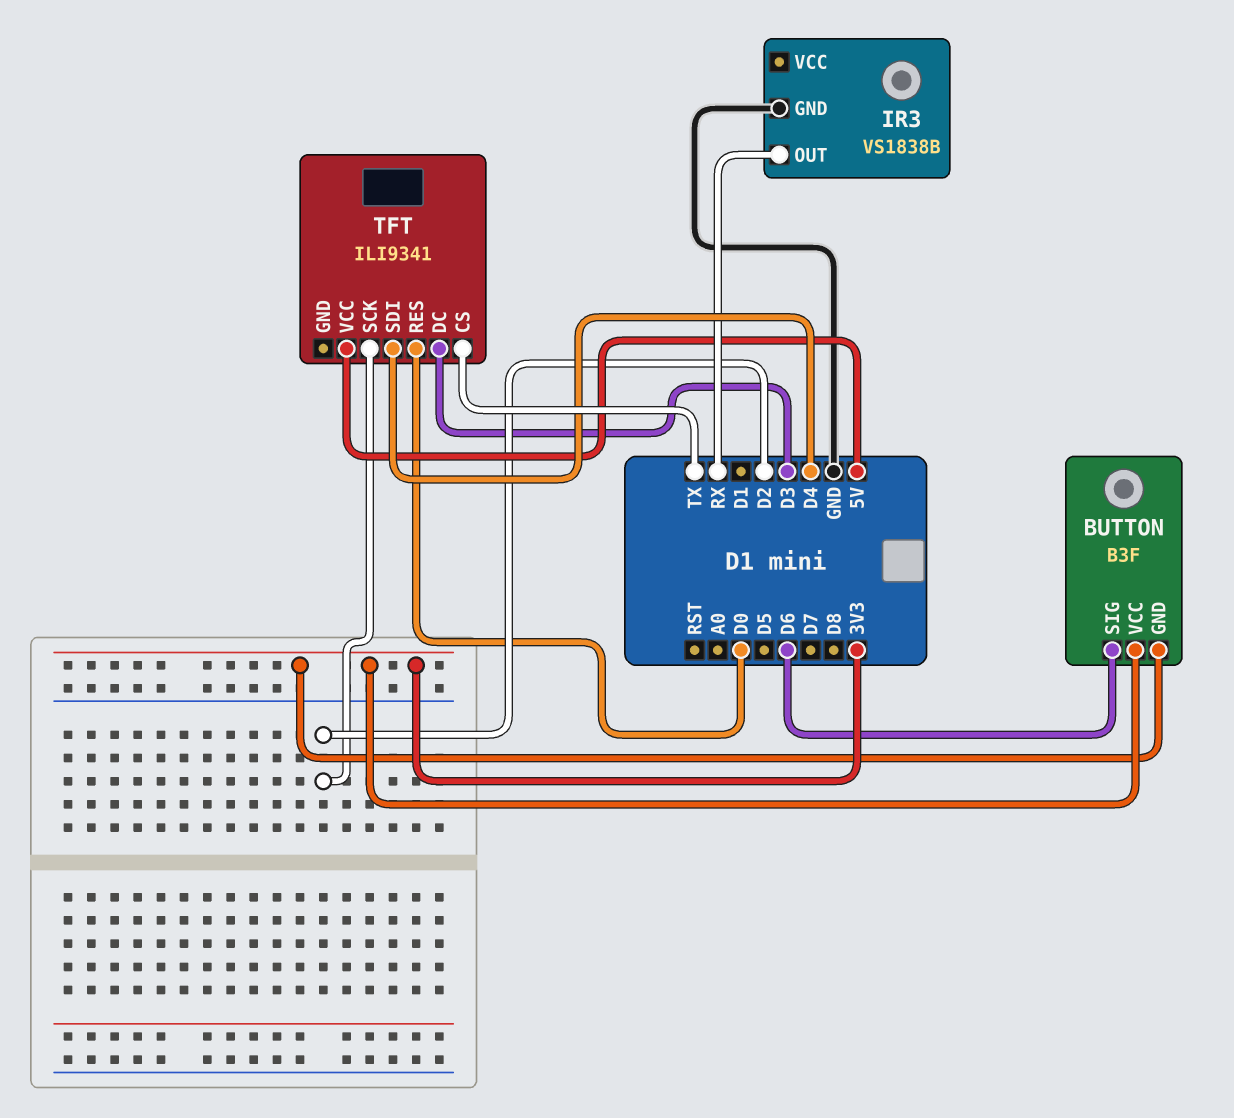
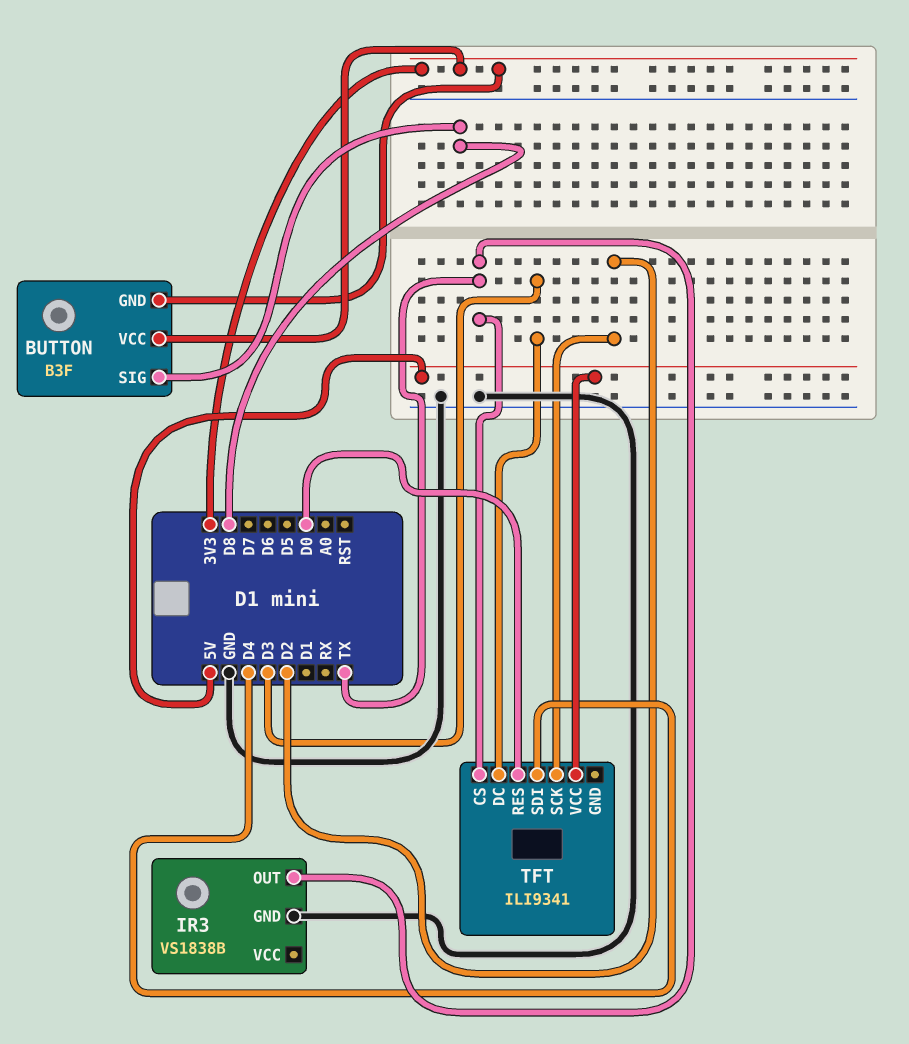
BUTTON pin SIG: D6 -> D8
IR3 pin OUT: RX -> TX

